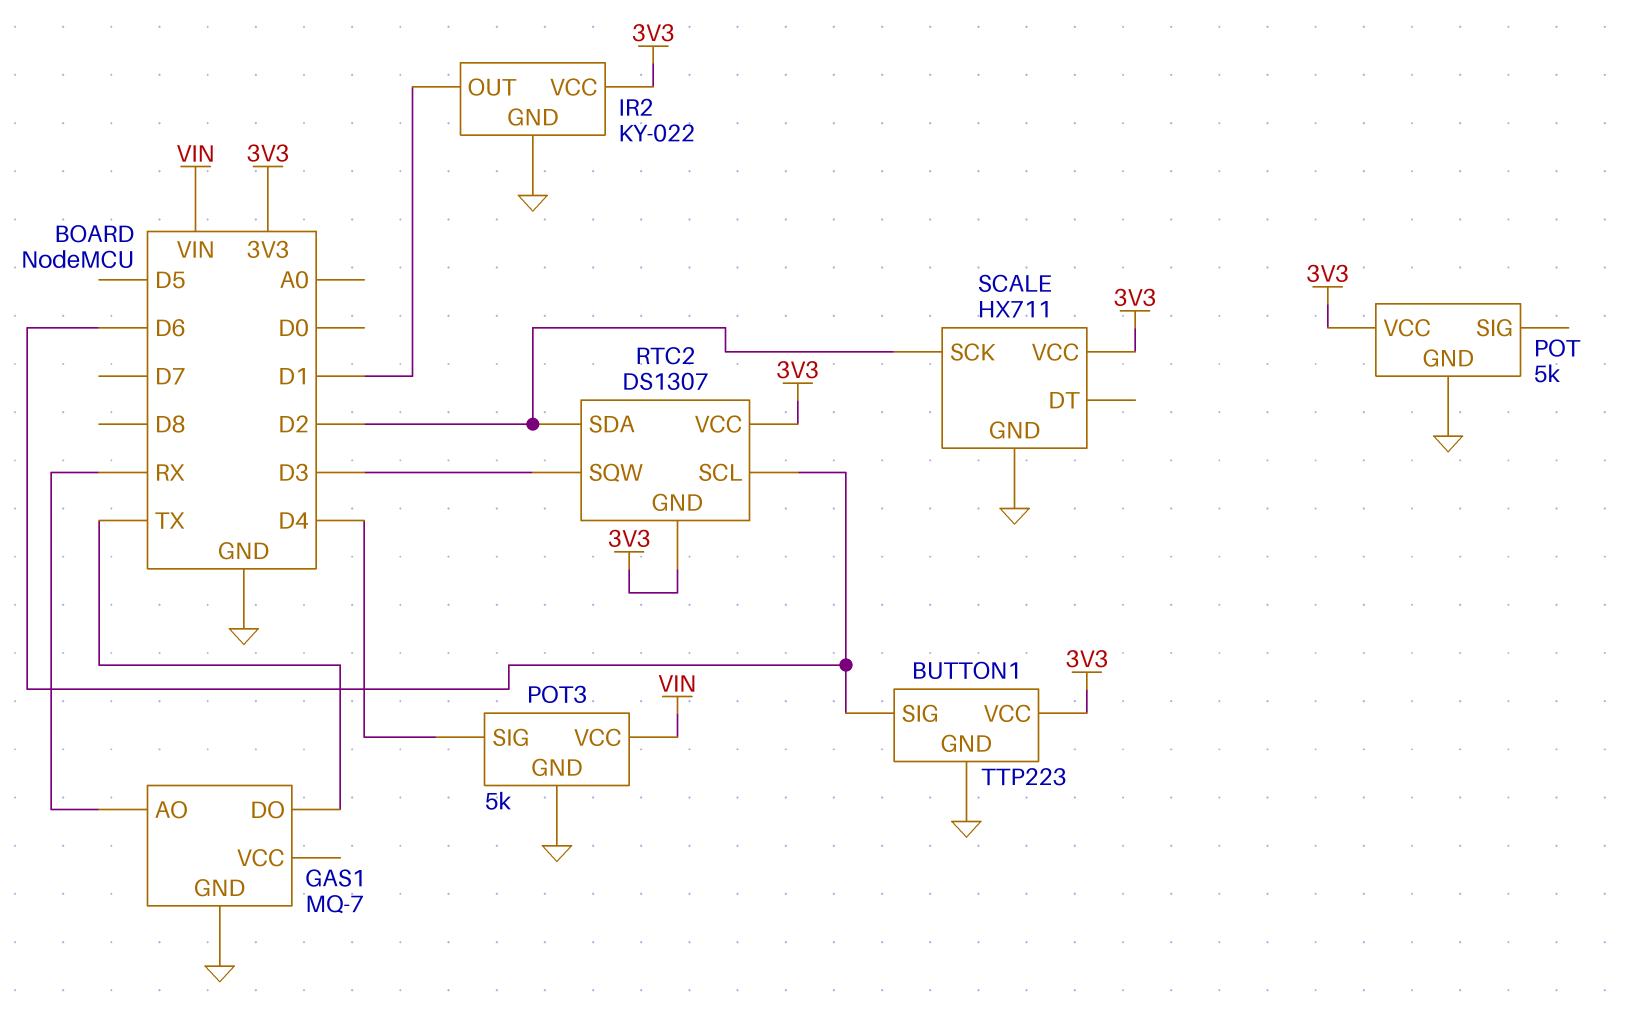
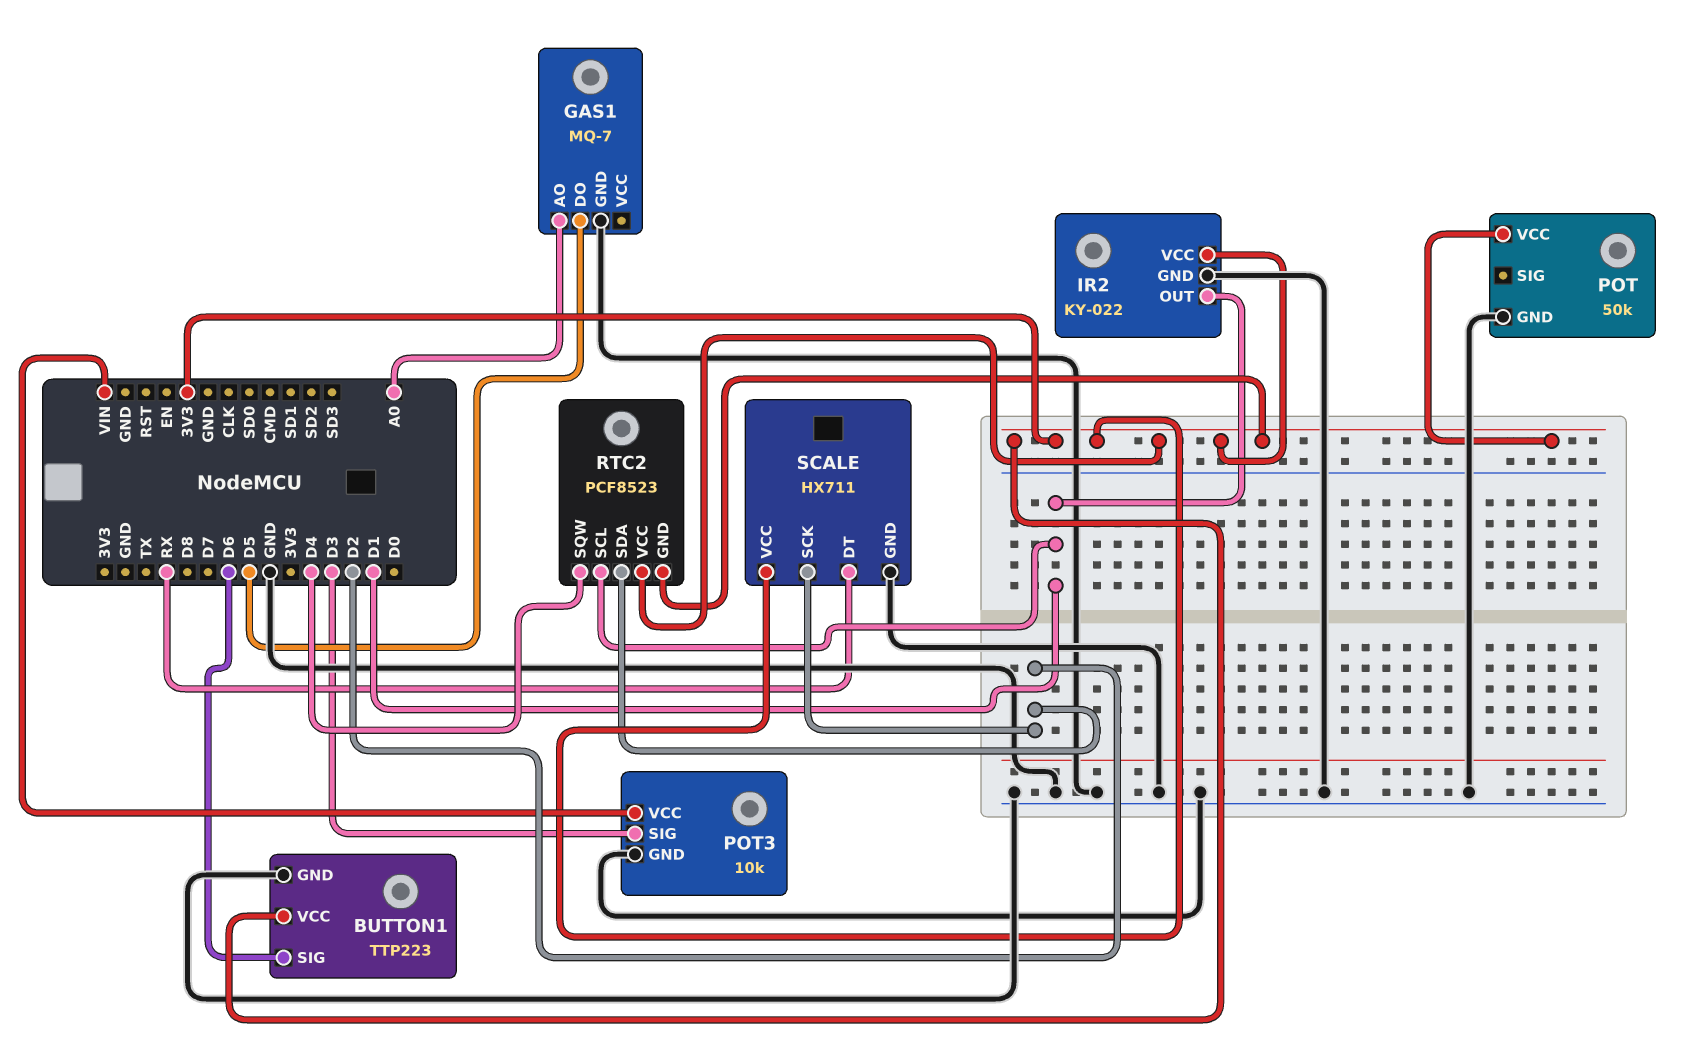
GAS1 pin AO: RX -> A0
GAS1 pin DO: TX -> D5
POT: 5k -> 50k
POT3: 5k -> 10k
POT3 pin SIG: D4 -> D3
RTC2: DS1307 -> PCF8523
RTC2 pin SCL: D6 -> D1
RTC2 pin SQW: D3 -> D4
SCALE pin DT: none -> RX

